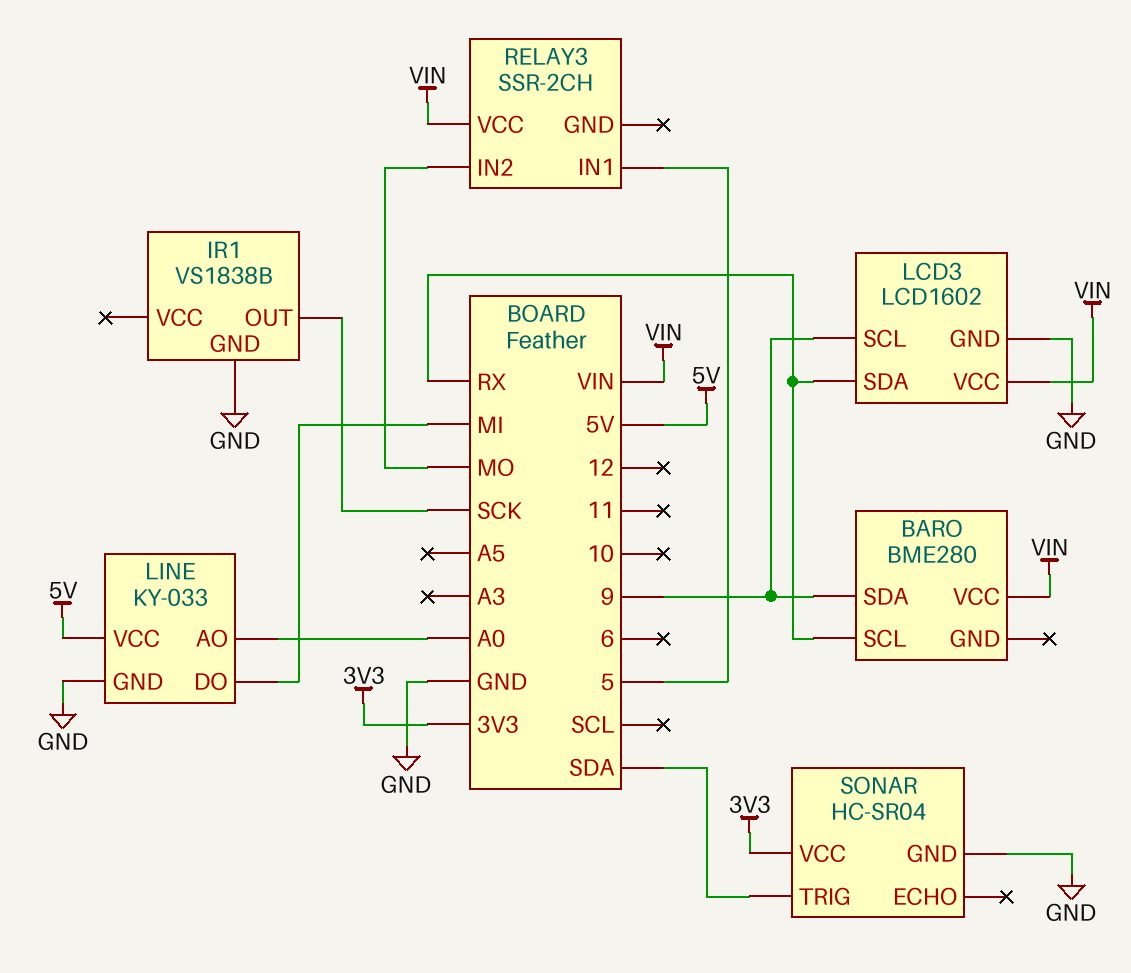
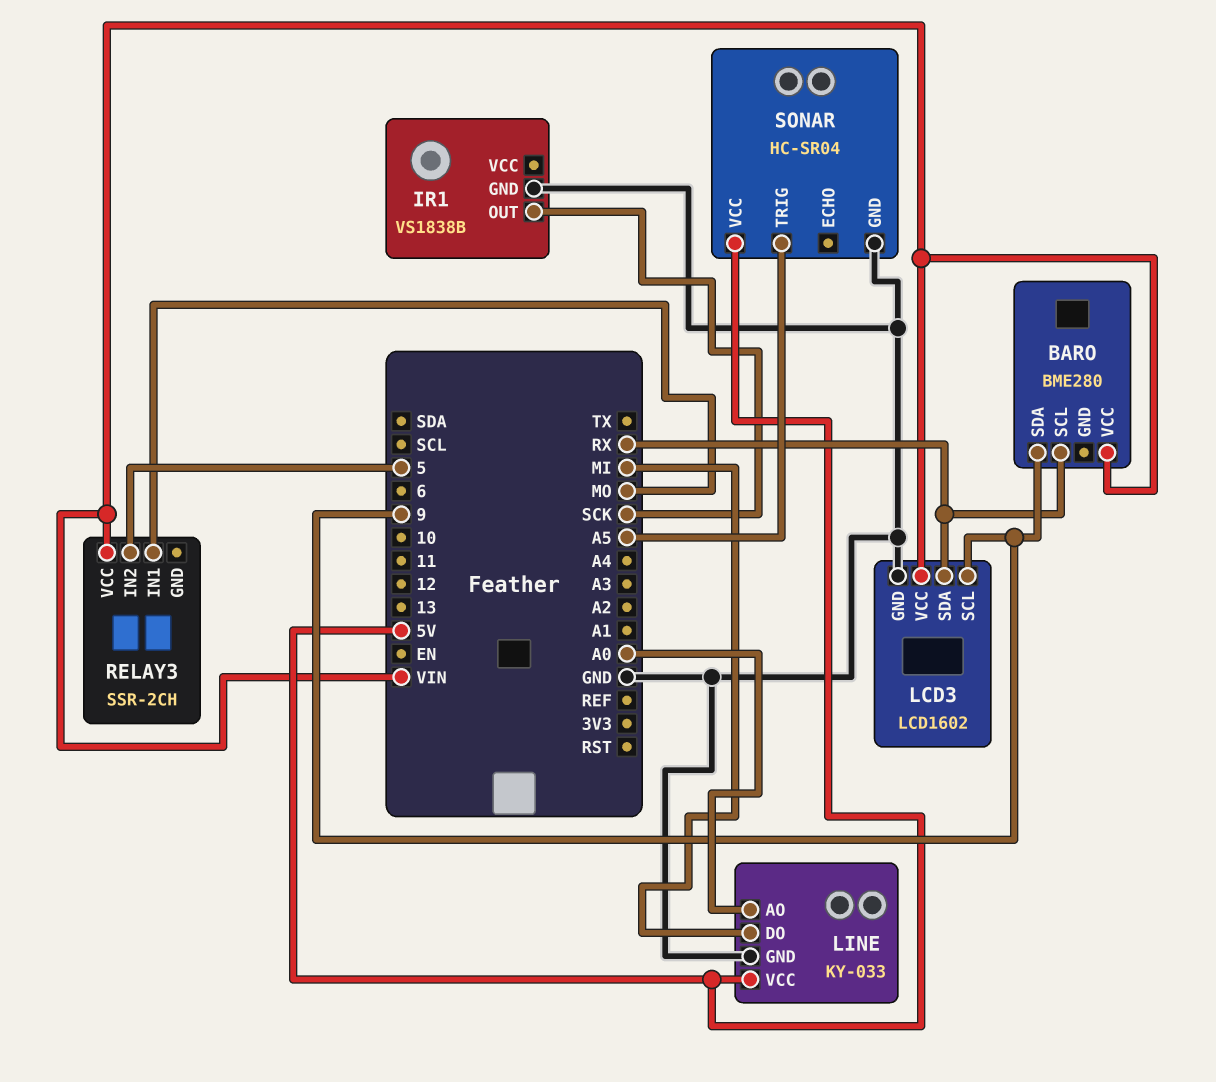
RELAY3 pin IN1: 5 -> MO
RELAY3 pin IN2: MO -> 5
SONAR pin TRIG: SDA -> A5
SONAR pin VCC: 3V3 -> 5V

